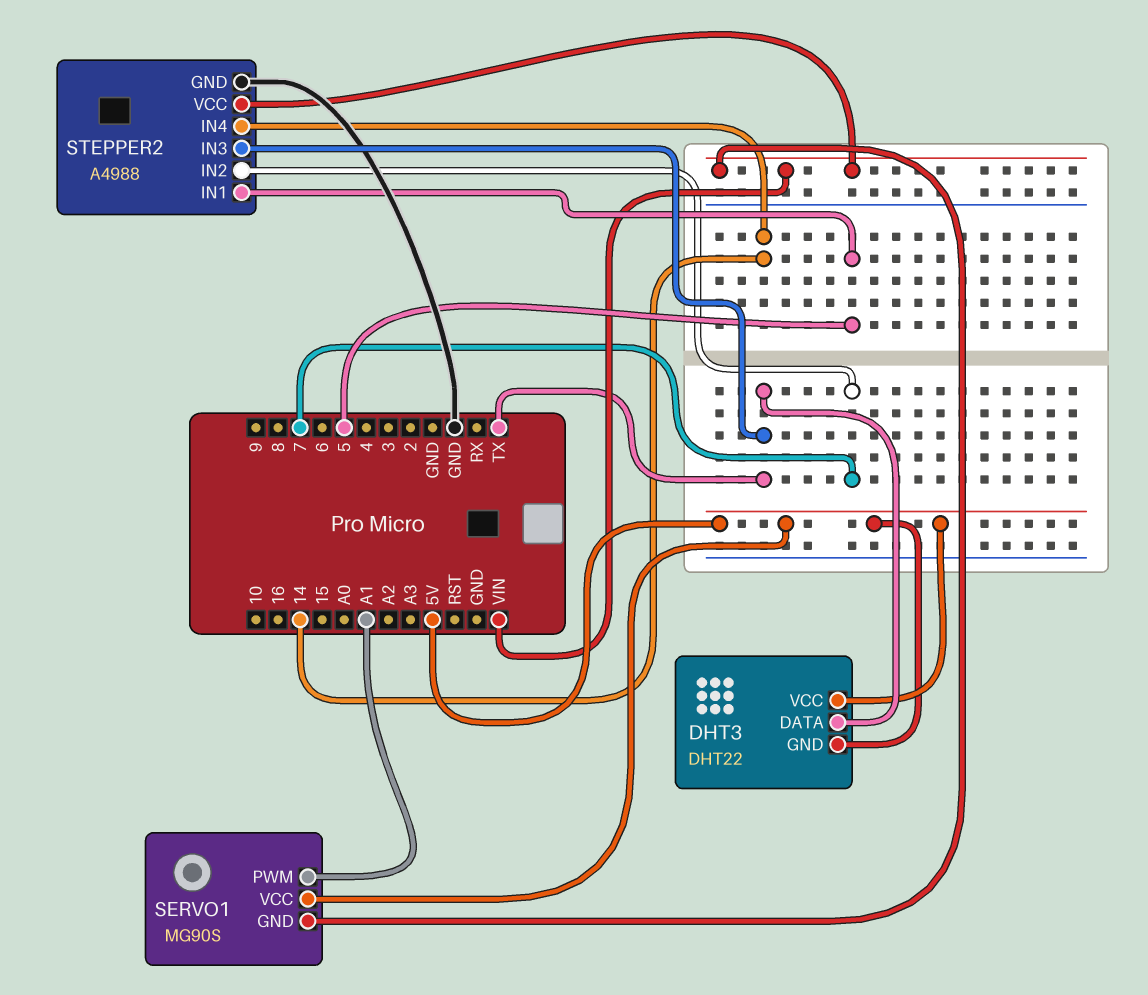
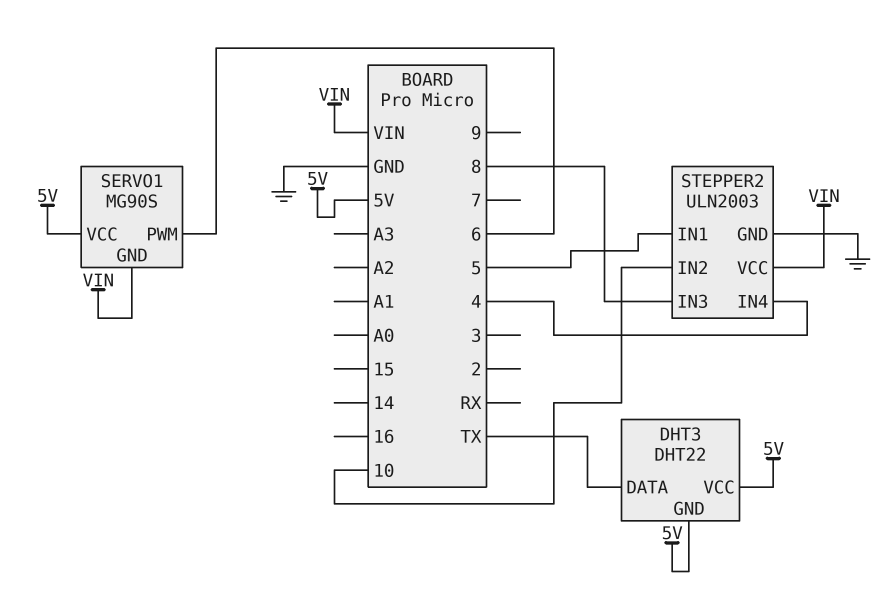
SERVO1 pin PWM: A1 -> 6
STEPPER2: A4988 -> ULN2003
STEPPER2 pin IN2: 7 -> 10
STEPPER2 pin IN3: TX -> 8
STEPPER2 pin IN4: 14 -> 4

